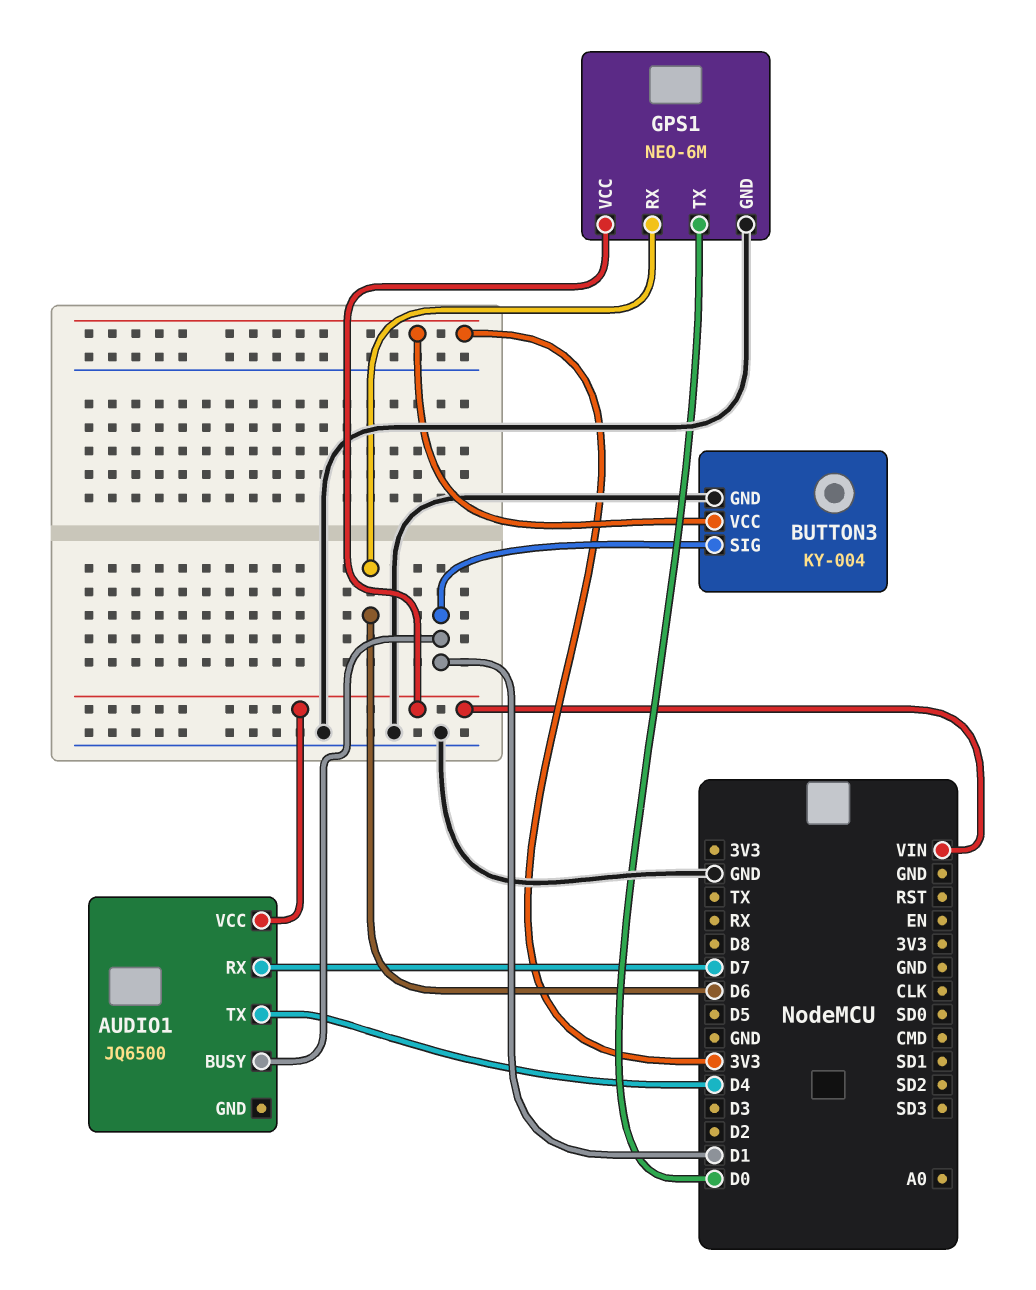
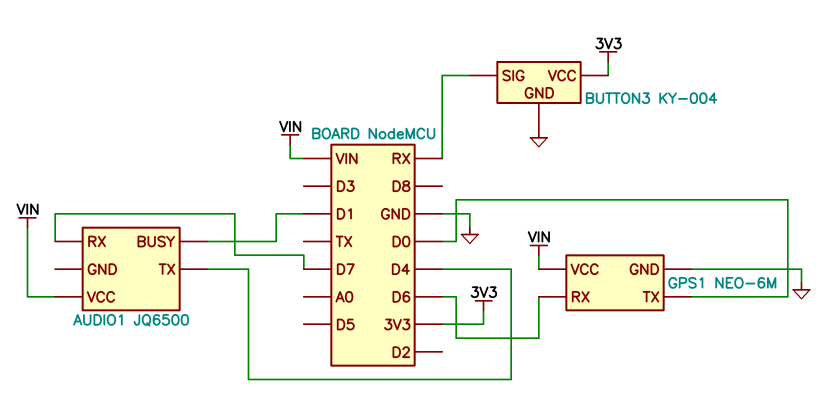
BUTTON3 pin SIG: D1 -> RX

